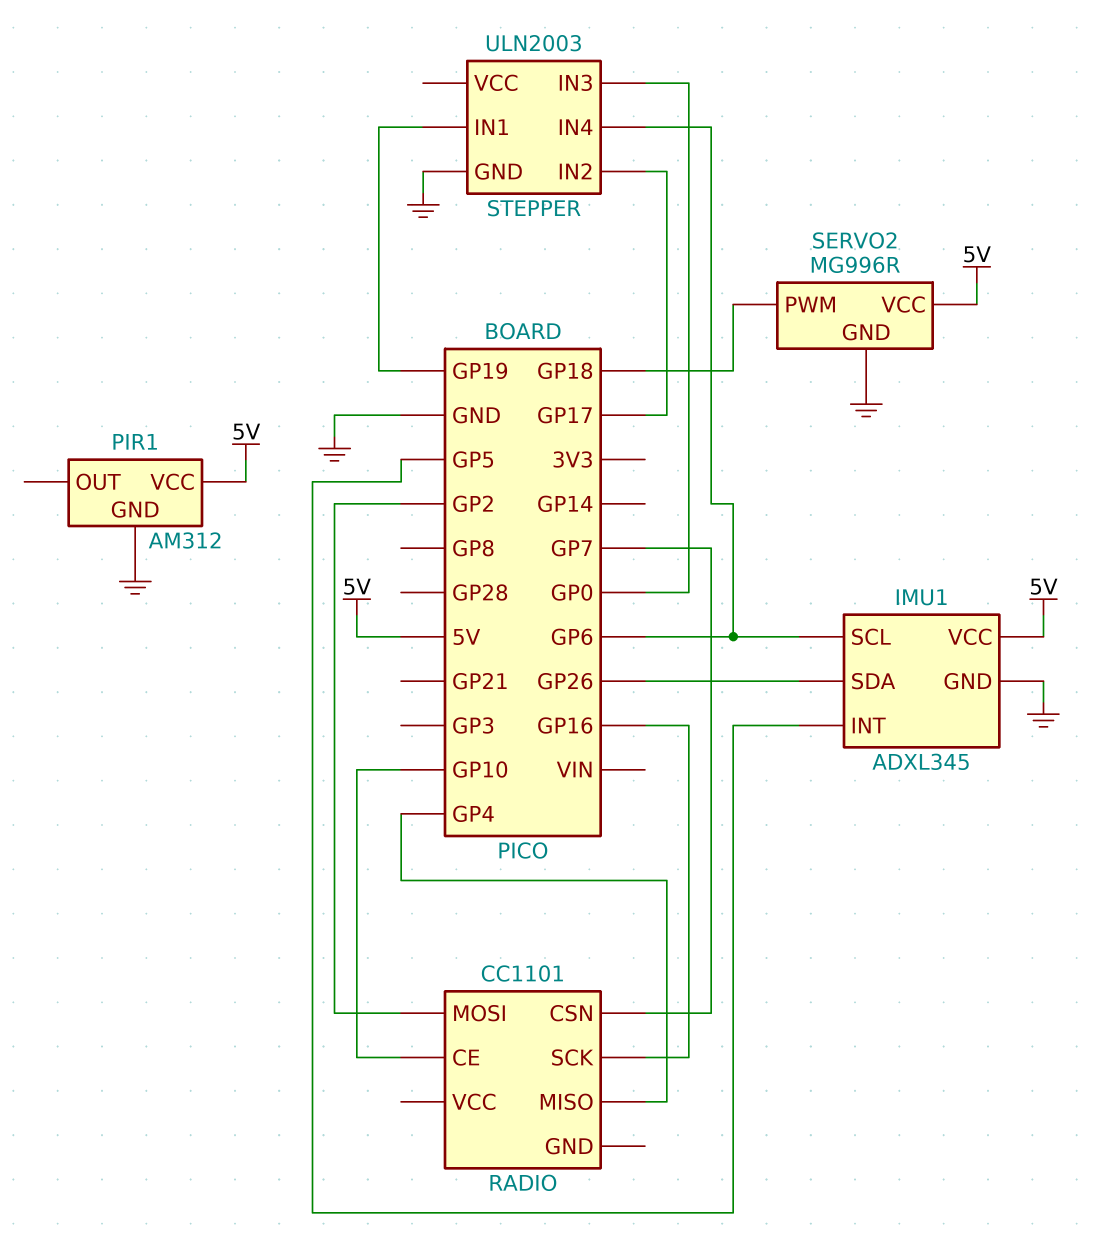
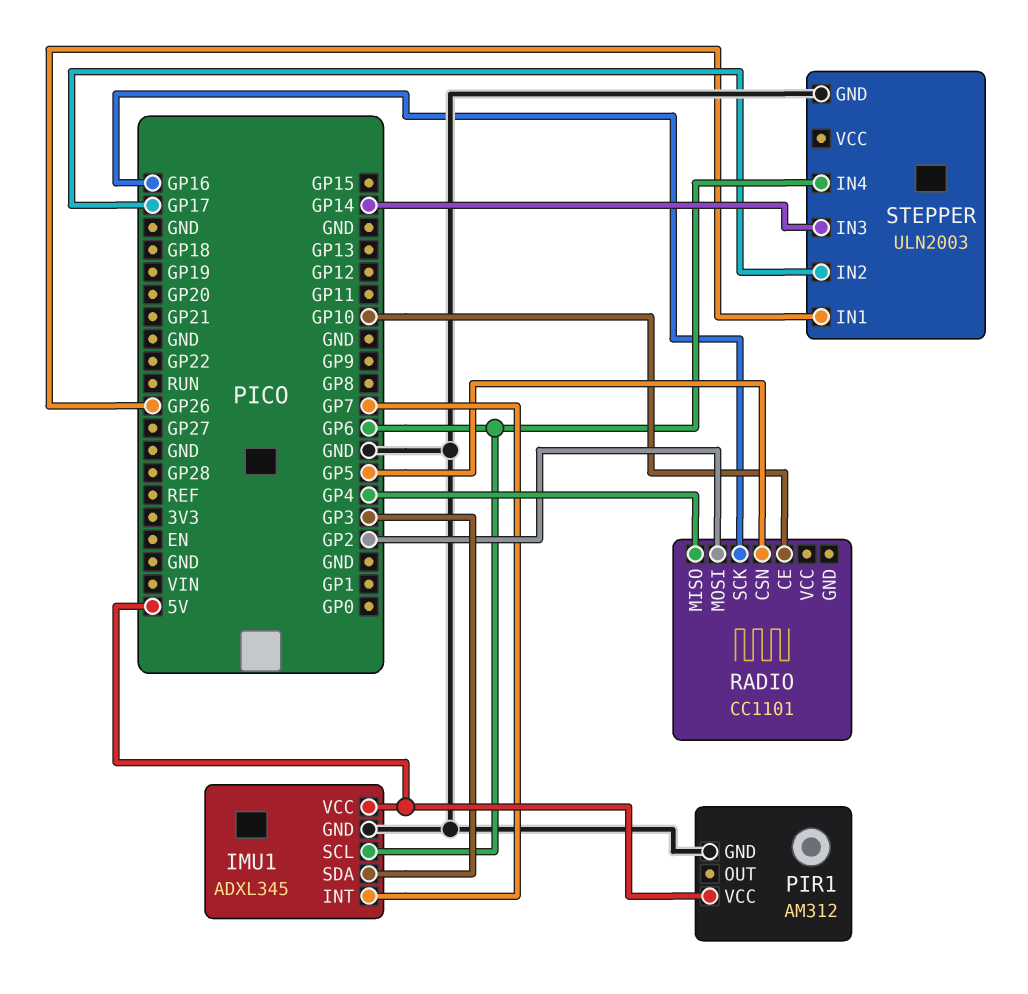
IMU1 pin INT: GP5 -> GP7
IMU1 pin SDA: GP26 -> GP3
RADIO pin CSN: GP7 -> GP5
SERVO2: MG996R -> none
SERVO2 pin GND: GND -> none
SERVO2 pin PWM: GP18 -> none
SERVO2 pin VCC: 5V -> none
STEPPER pin IN1: GP19 -> GP26
STEPPER pin IN3: GP0 -> GP14

